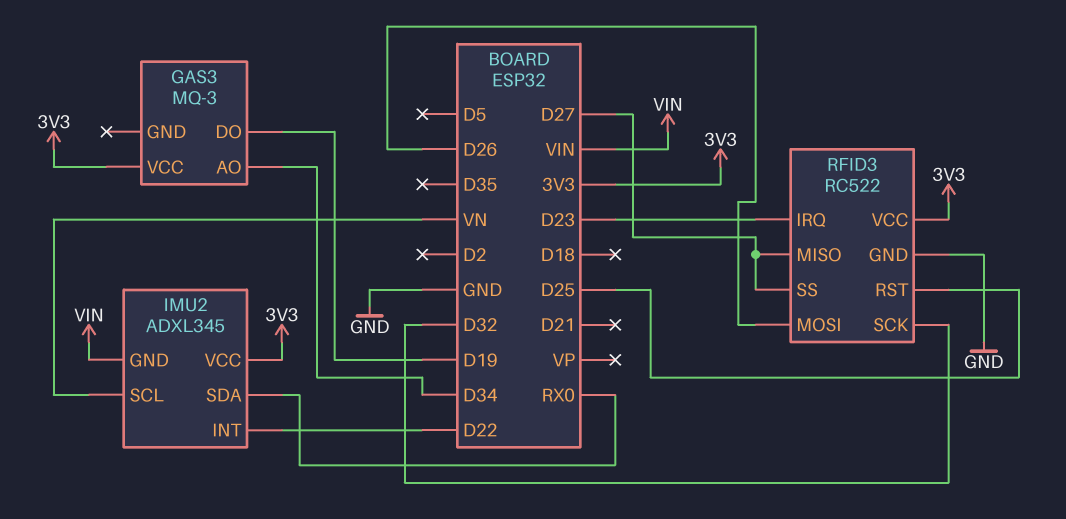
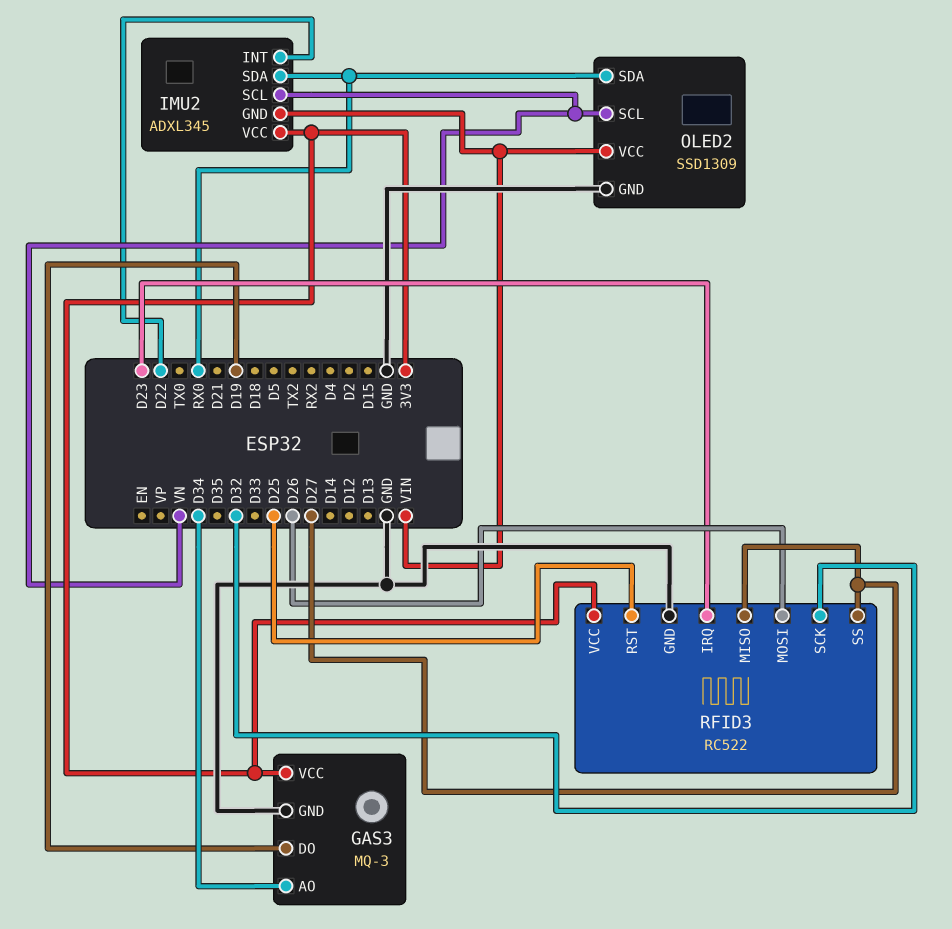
GAS3 pin GND: none -> GND
OLED2: none -> SSD1309
OLED2 pin GND: none -> GND
OLED2 pin SCL: none -> VN
OLED2 pin SDA: none -> RX0
OLED2 pin VCC: none -> VIN

